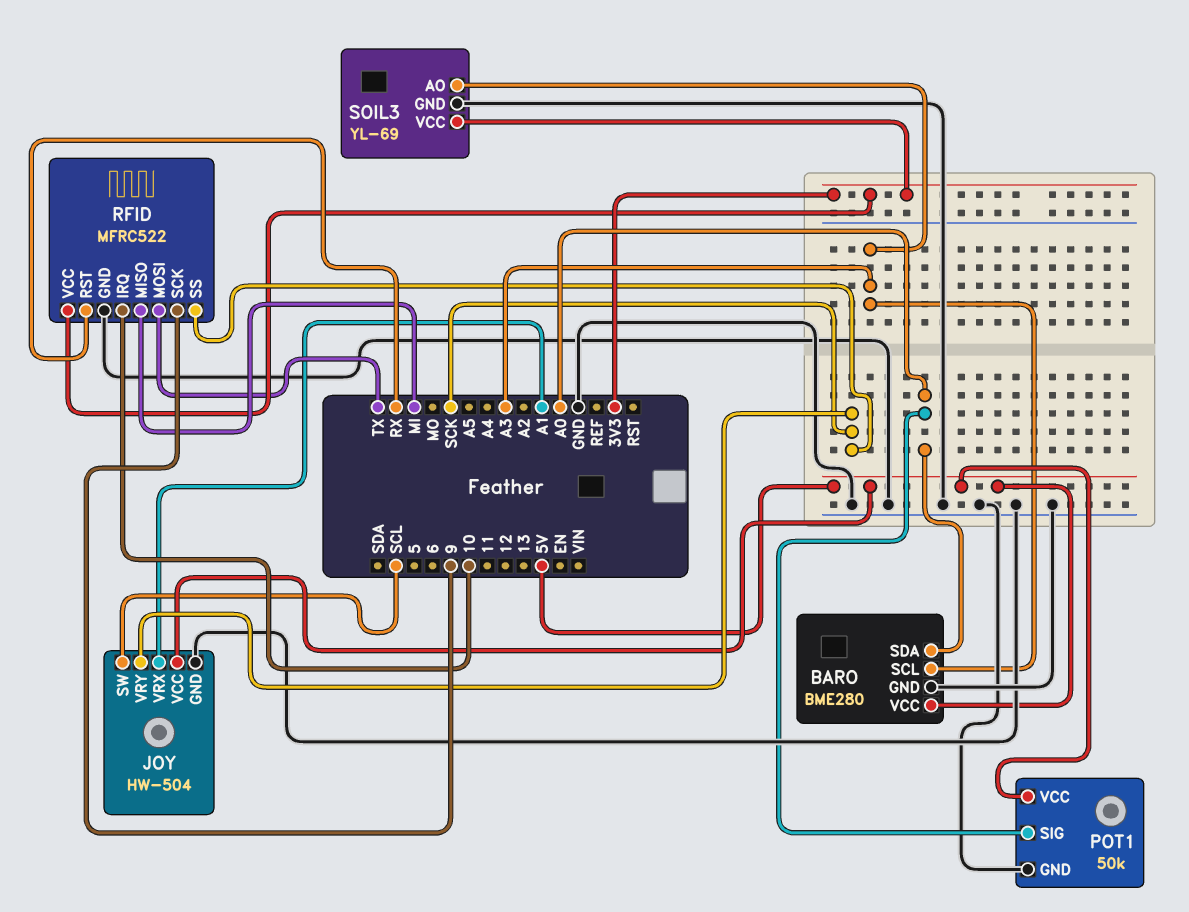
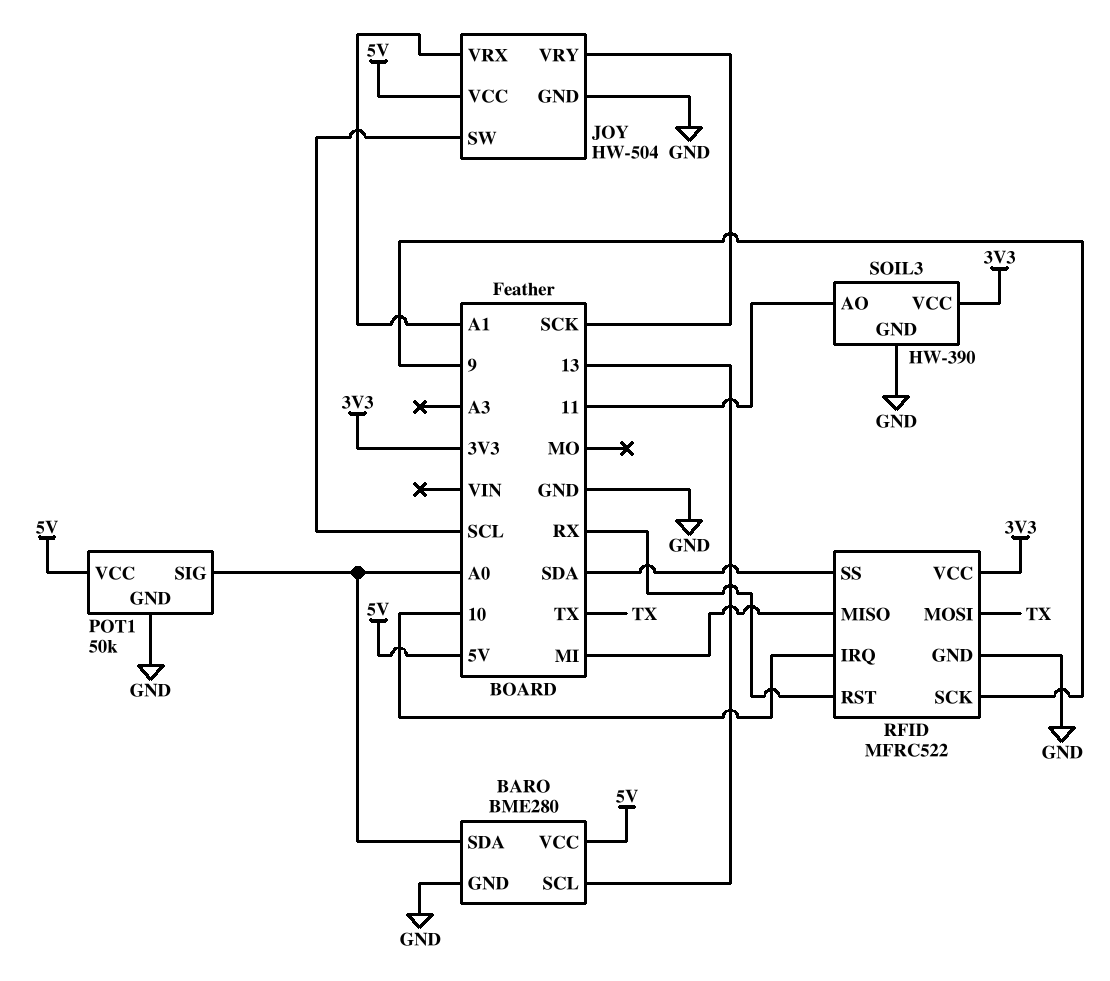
BARO pin SCL: A3 -> 13
RFID pin SS: SCK -> SDA
SOIL3: YL-69 -> HW-390
SOIL3 pin AO: A3 -> 11

